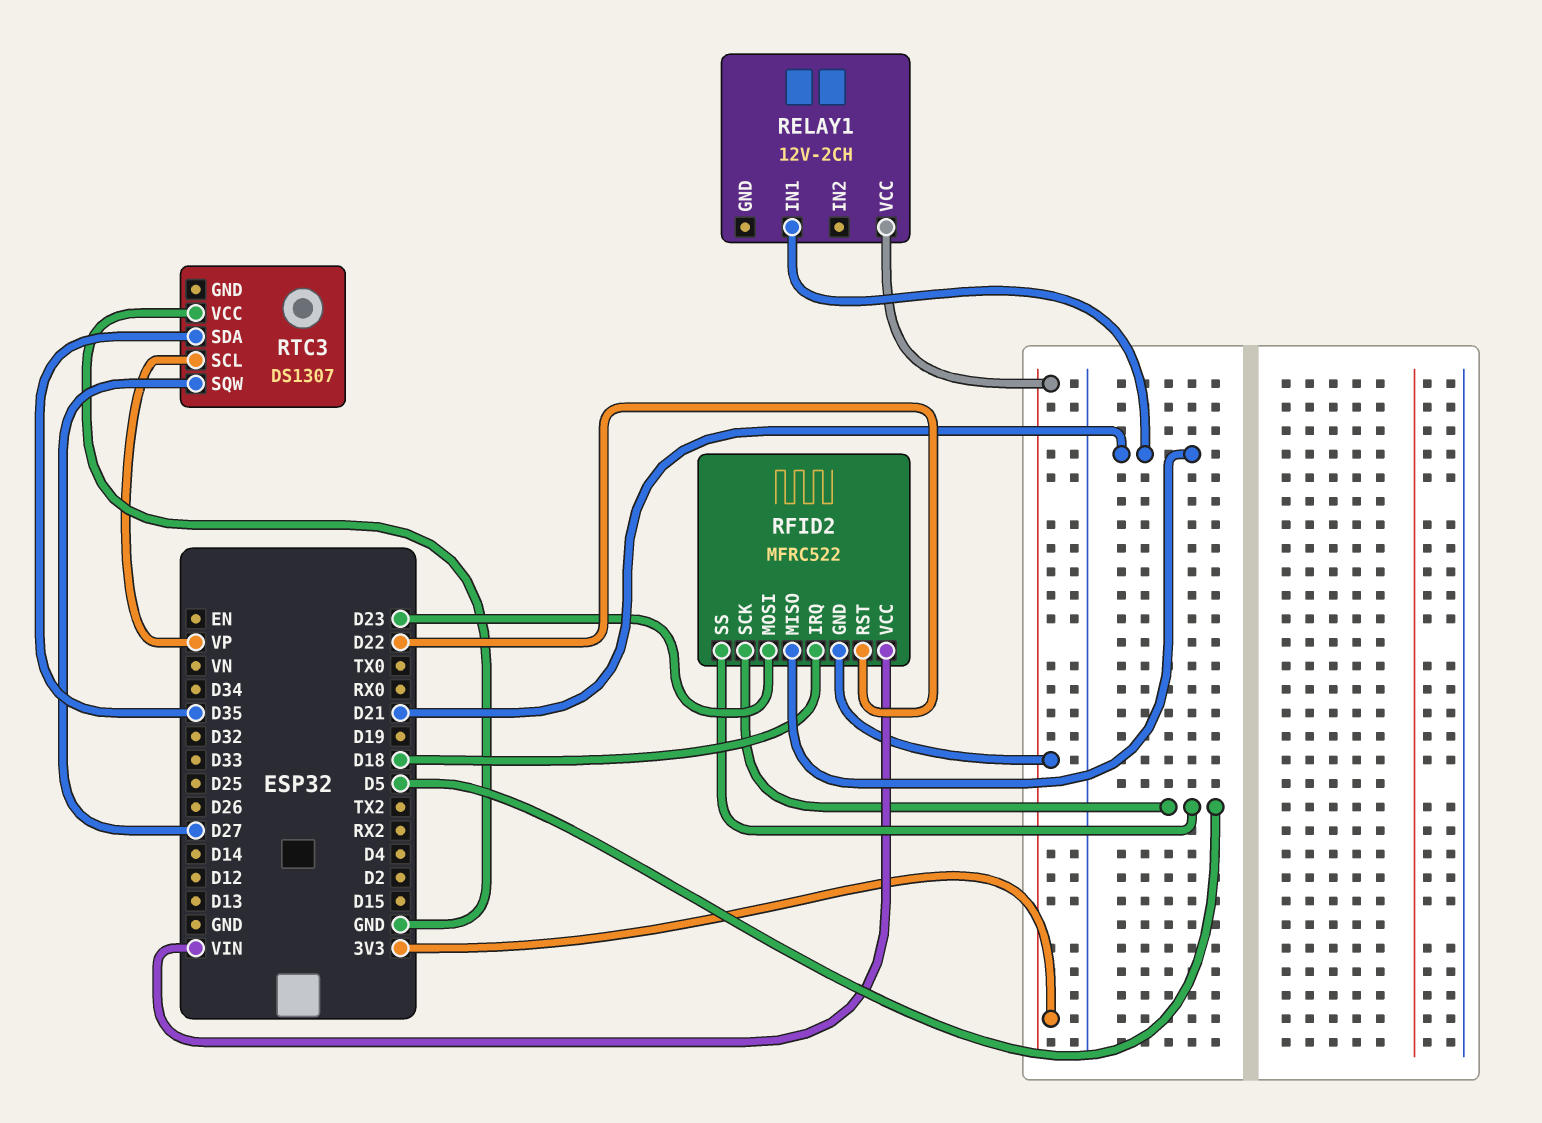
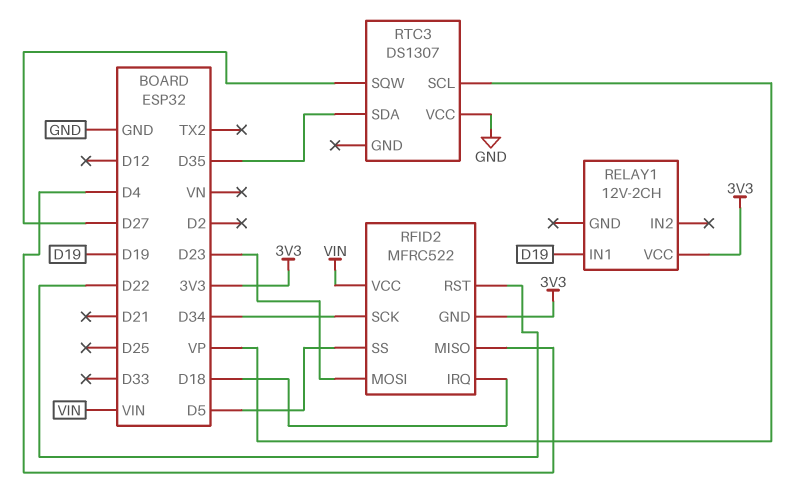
RELAY1 pin IN1: D21 -> D19
RFID2 pin MISO: D21 -> D4
RFID2 pin SCK: D5 -> D34

